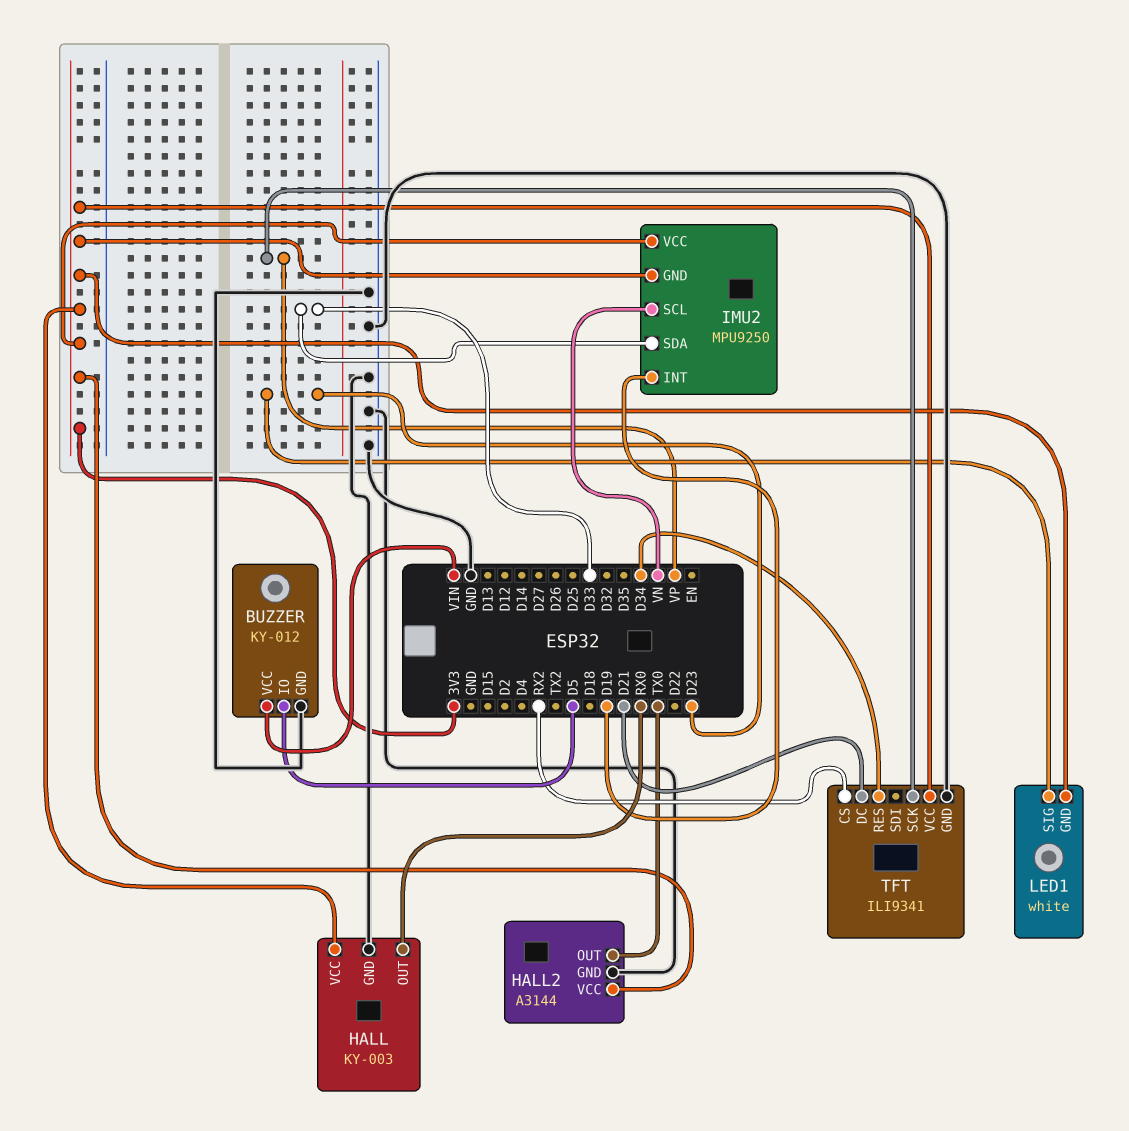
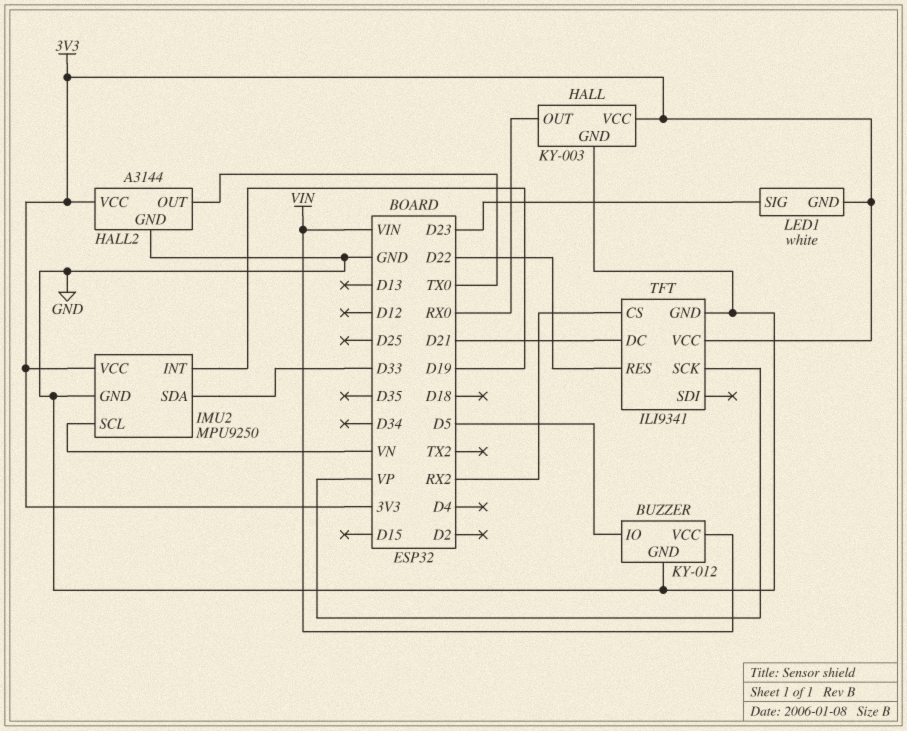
IMU2 pin GND: 3V3 -> GND
TFT pin RES: D34 -> D22

